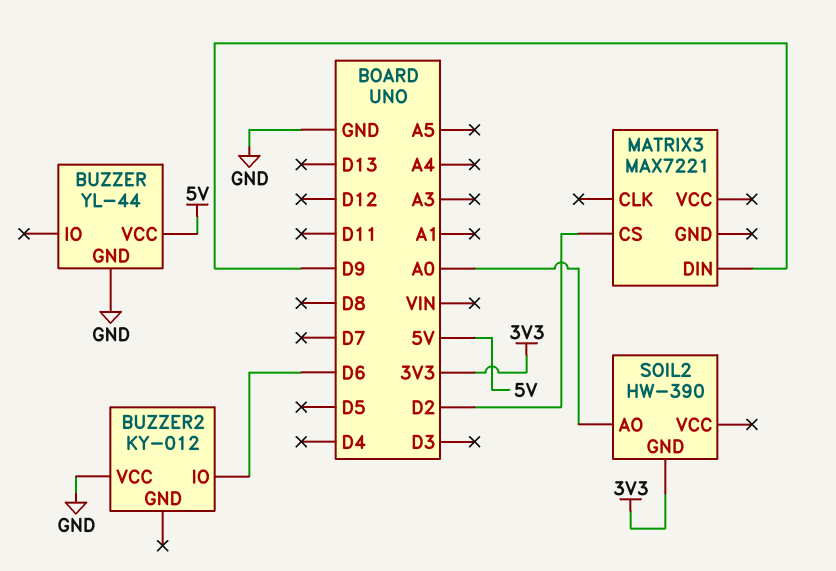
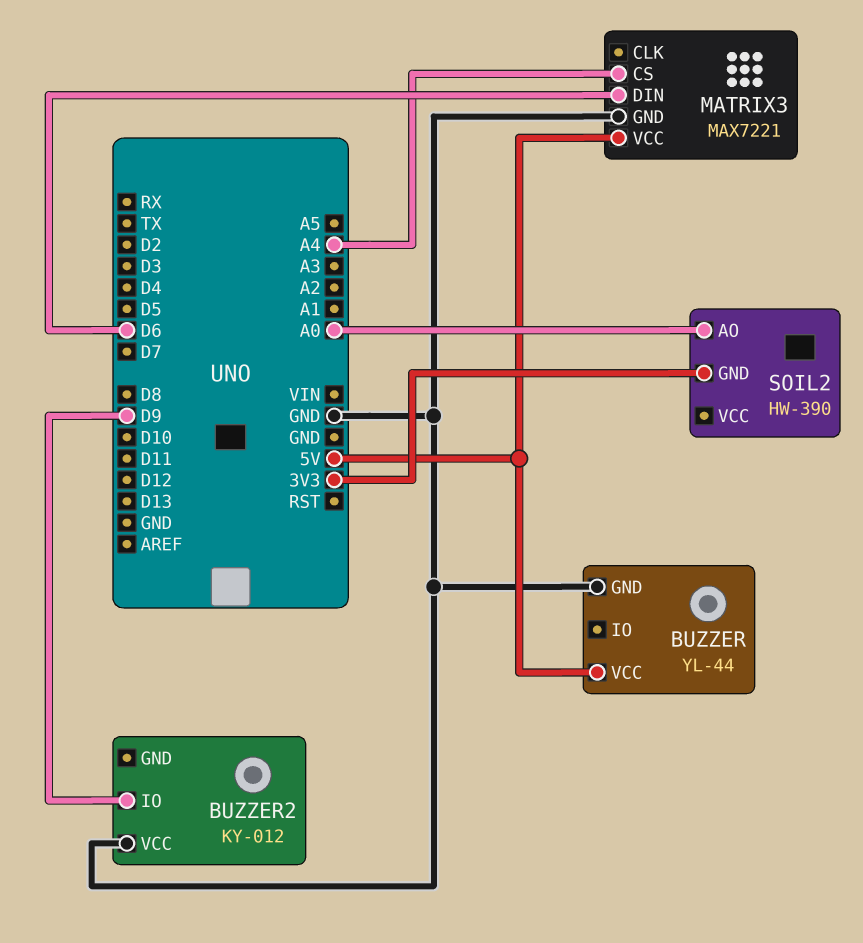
BUZZER2 pin IO: D6 -> D9
MATRIX3 pin CS: D2 -> A4
MATRIX3 pin DIN: D9 -> D6
MATRIX3 pin GND: none -> GND
MATRIX3 pin VCC: none -> 5V

